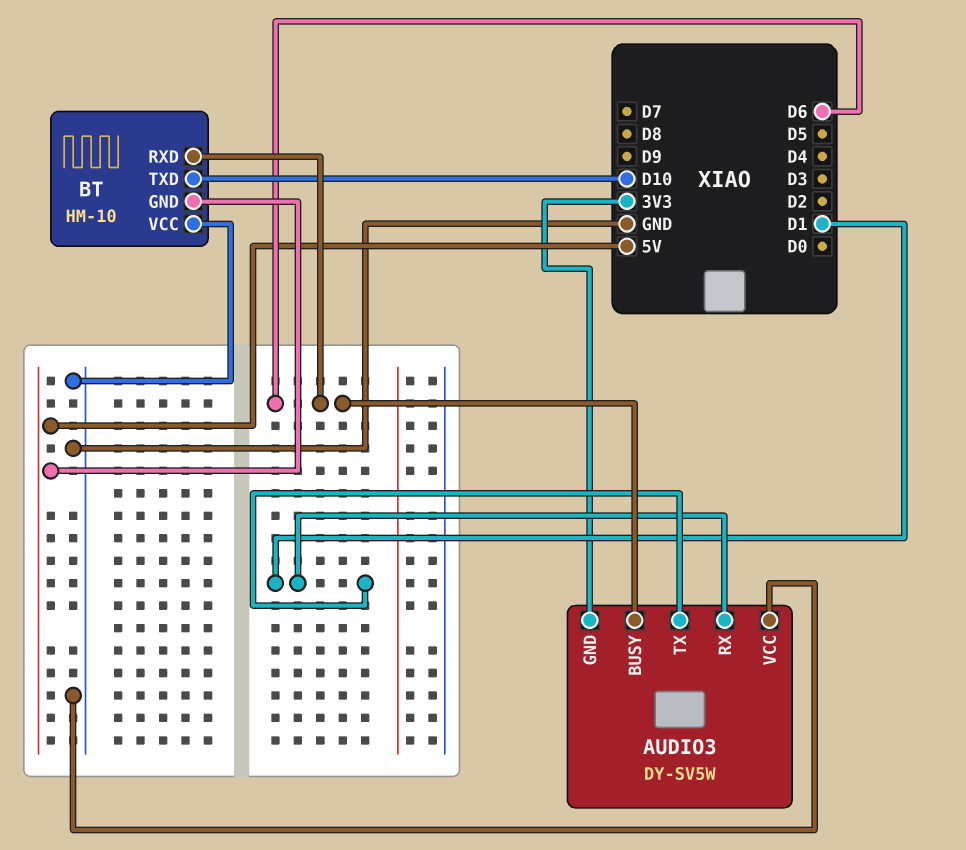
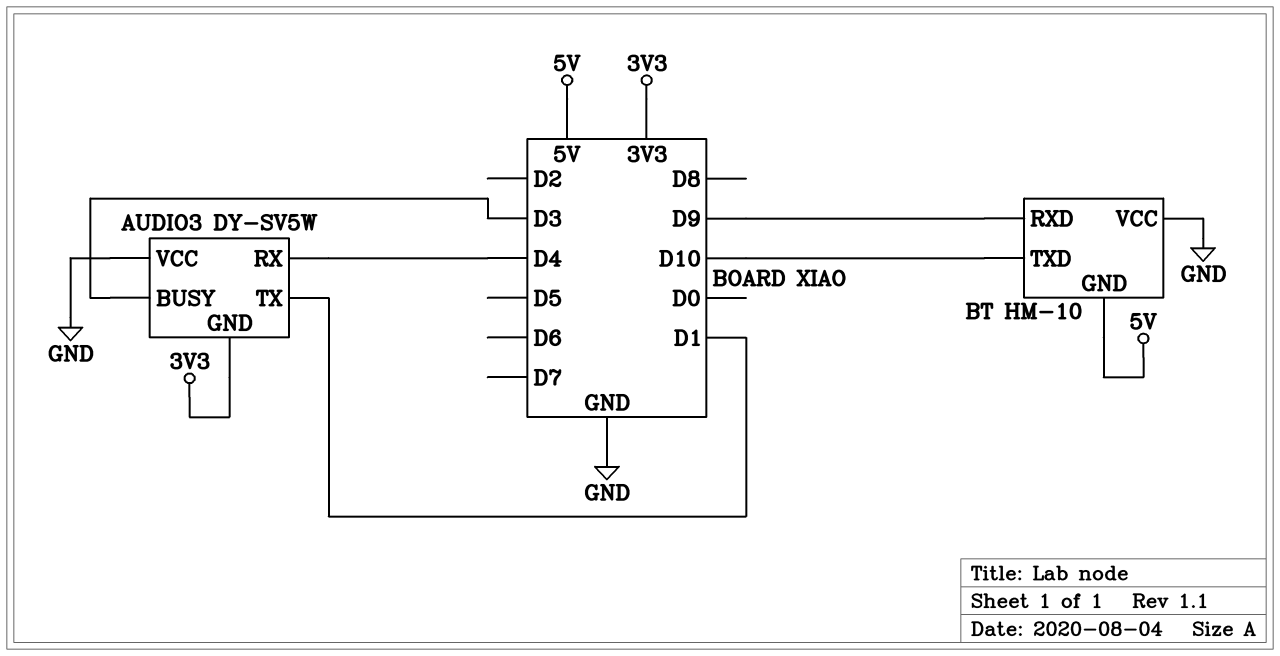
AUDIO3 pin BUSY: D6 -> D3
AUDIO3 pin RX: D1 -> D4
BT pin RXD: D6 -> D9

